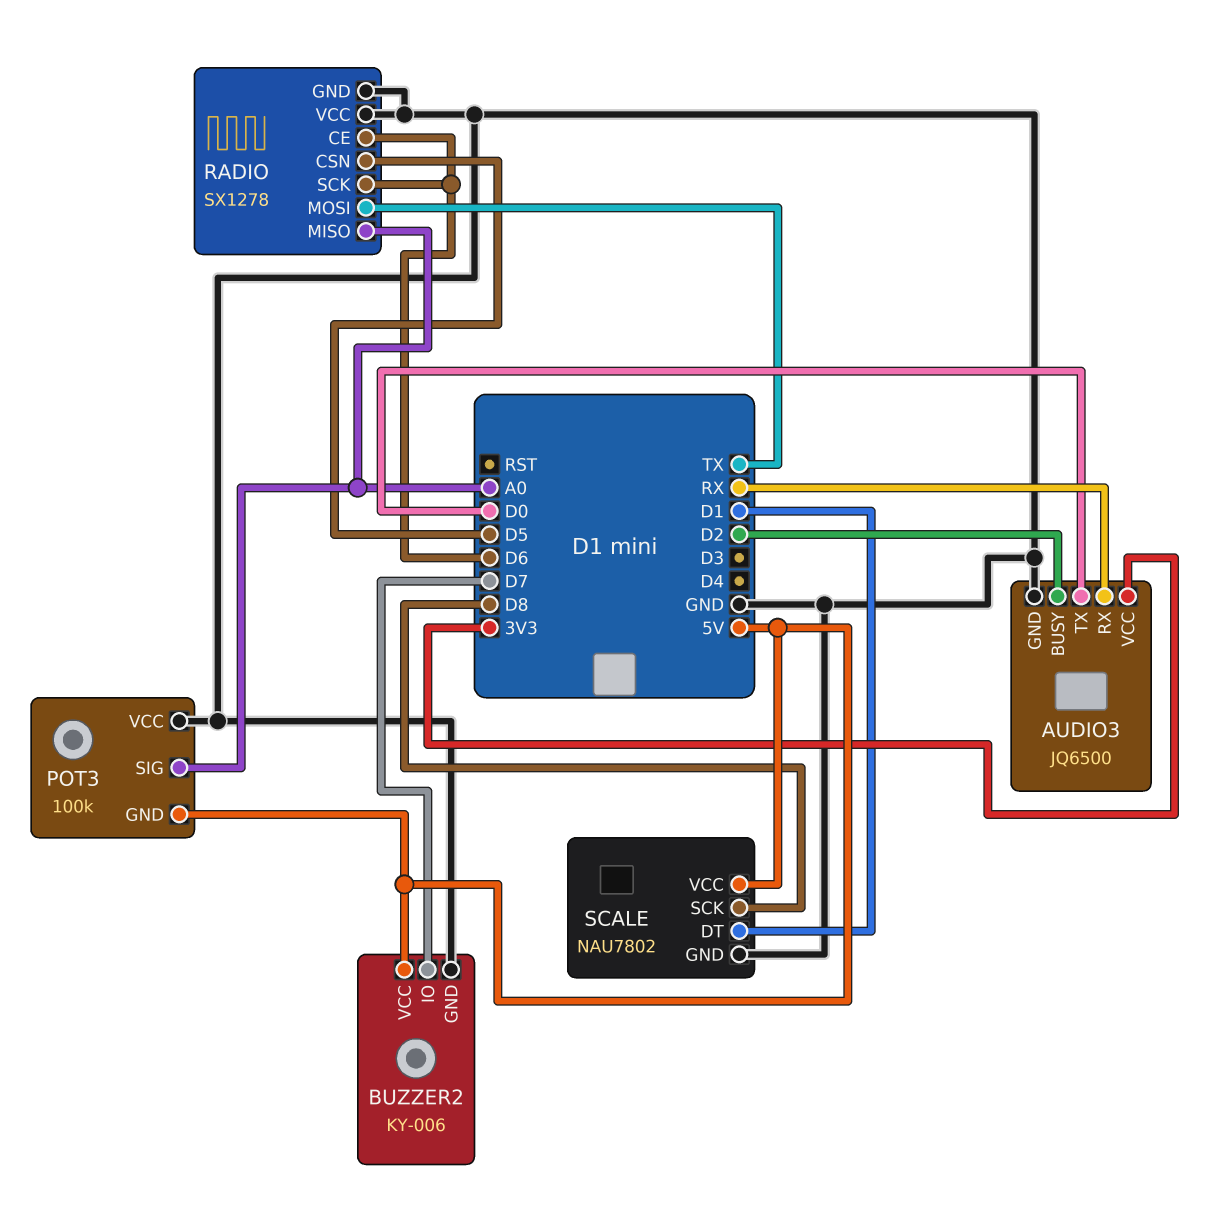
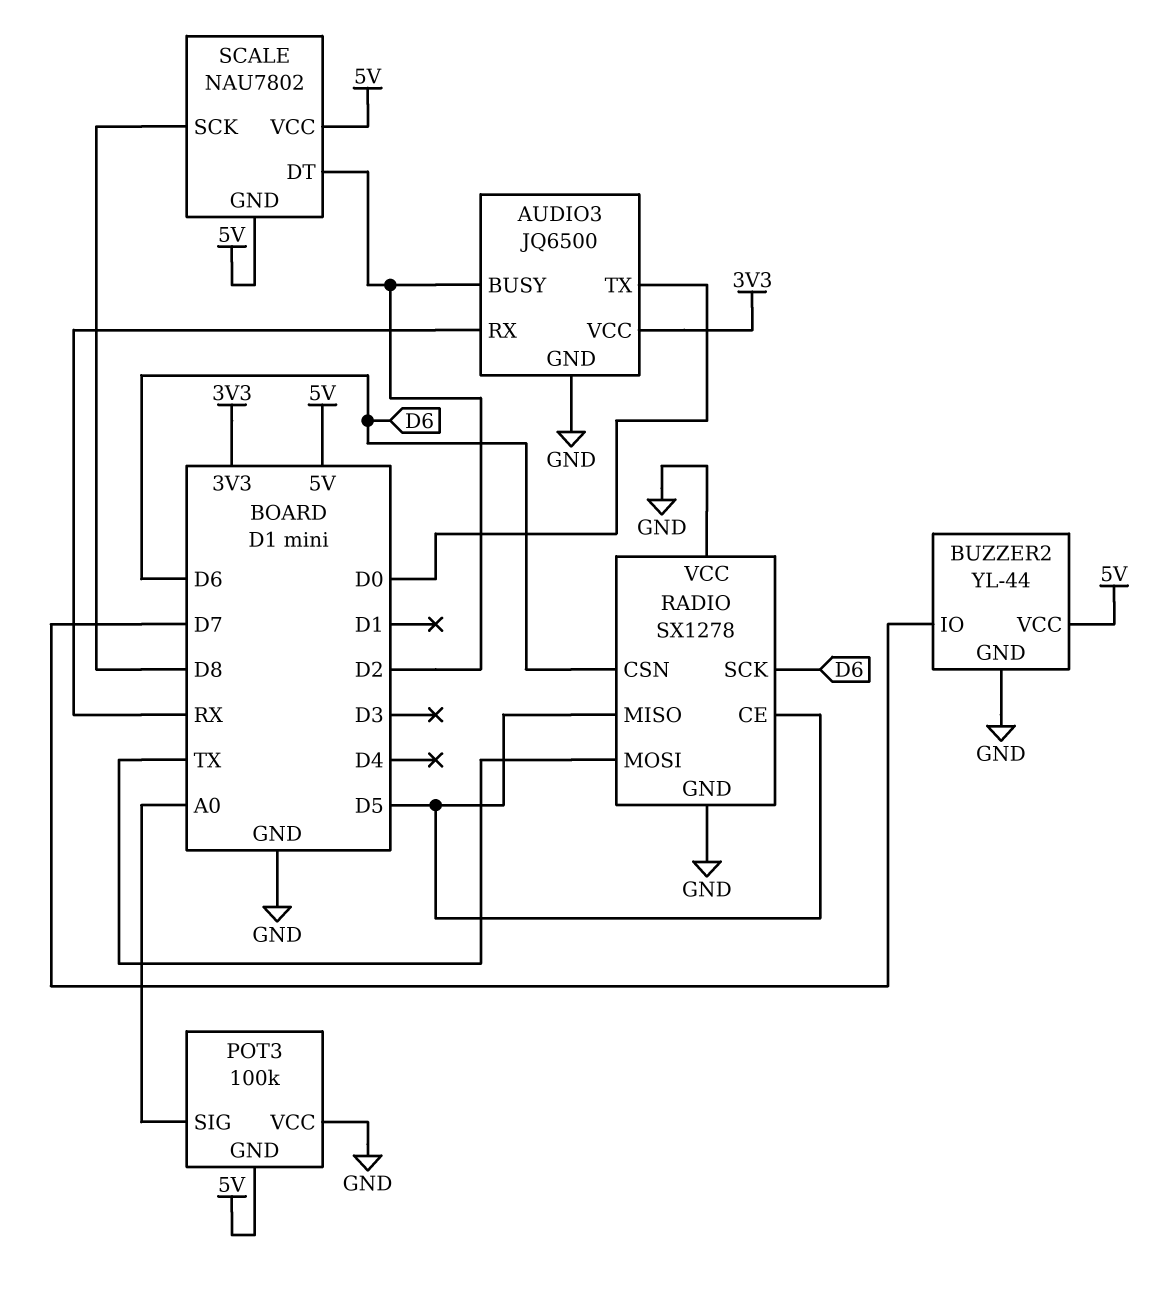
BUZZER2: KY-006 -> YL-44
RADIO pin CE: D6 -> D5
RADIO pin CSN: D5 -> D6
RADIO pin MISO: A0 -> D5
SCALE pin DT: D1 -> D2
SCALE pin GND: GND -> 5V

